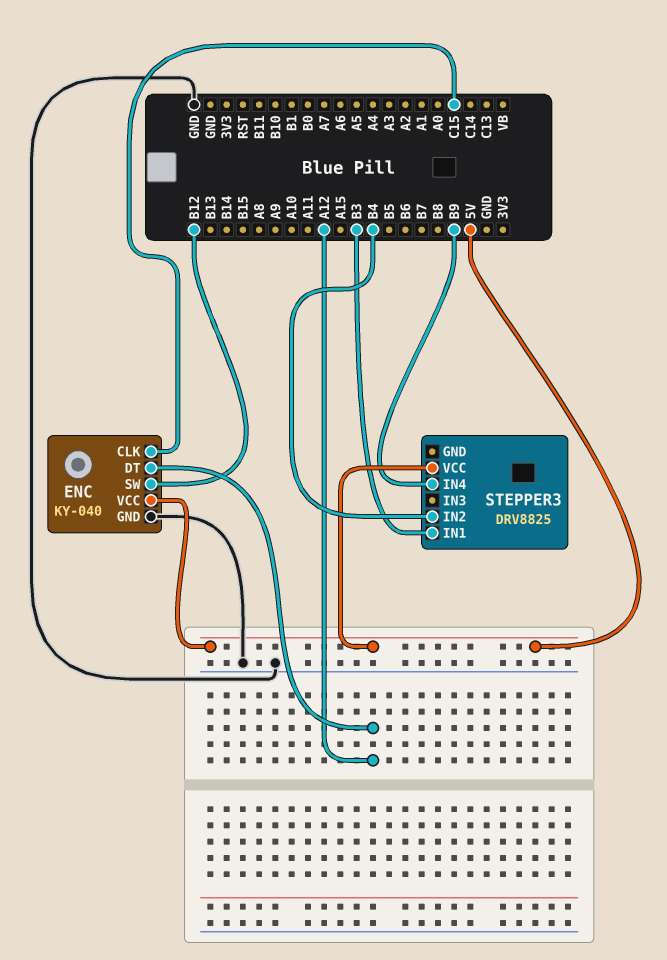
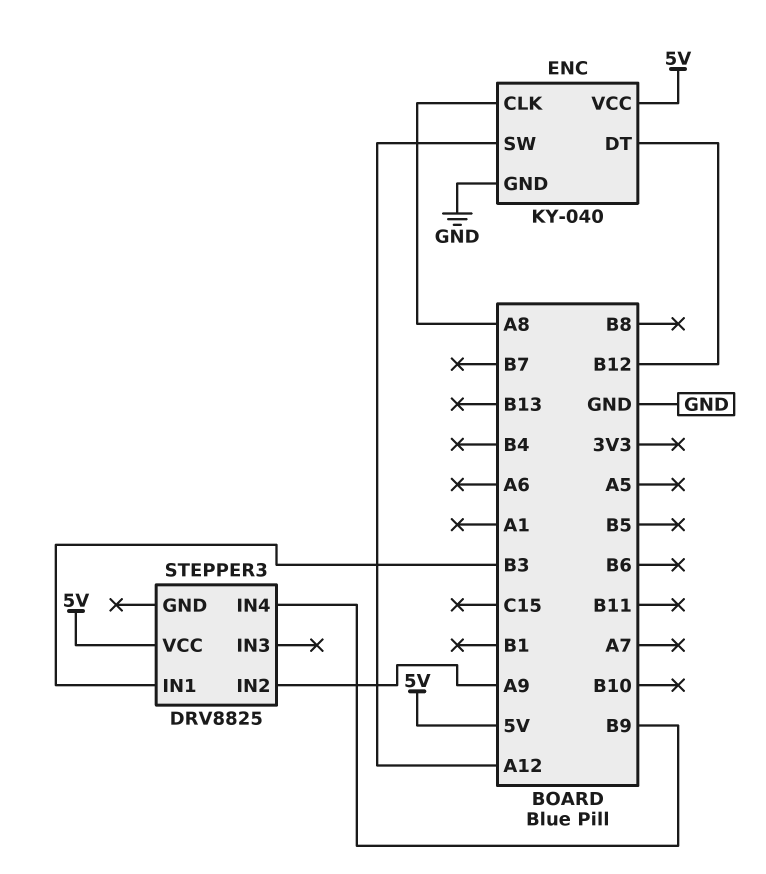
ENC pin CLK: C15 -> A8
ENC pin DT: A12 -> B12
ENC pin SW: B12 -> A12
STEPPER3 pin IN2: B4 -> A9

